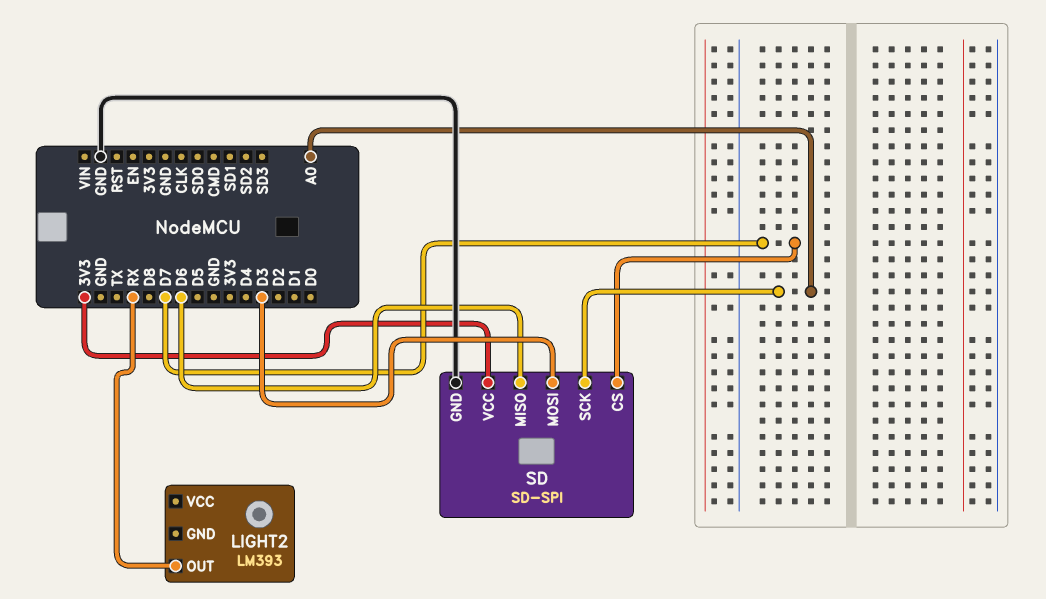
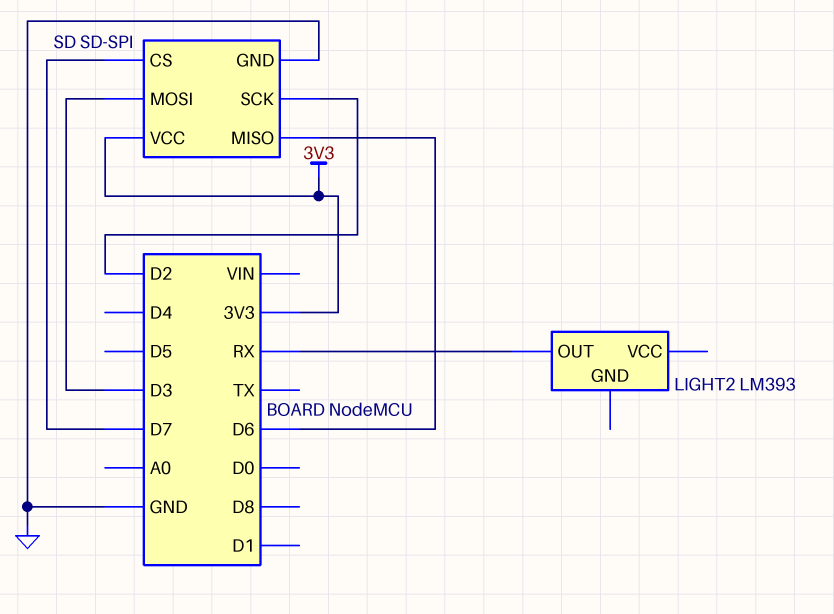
SD pin SCK: A0 -> D2

